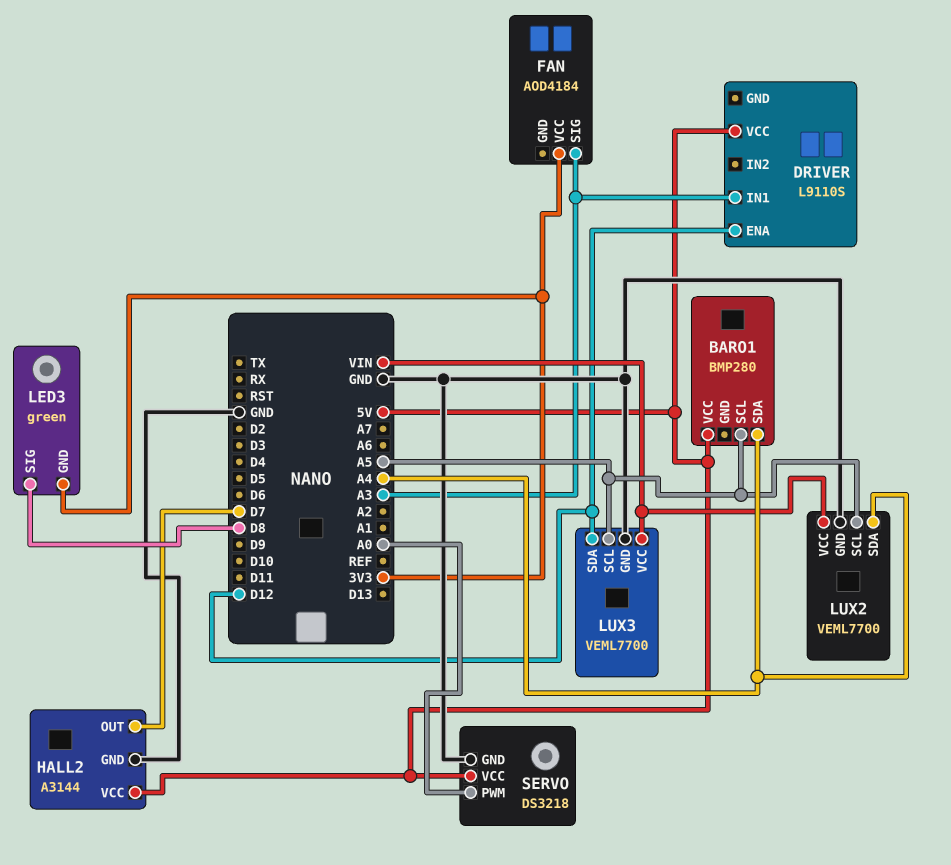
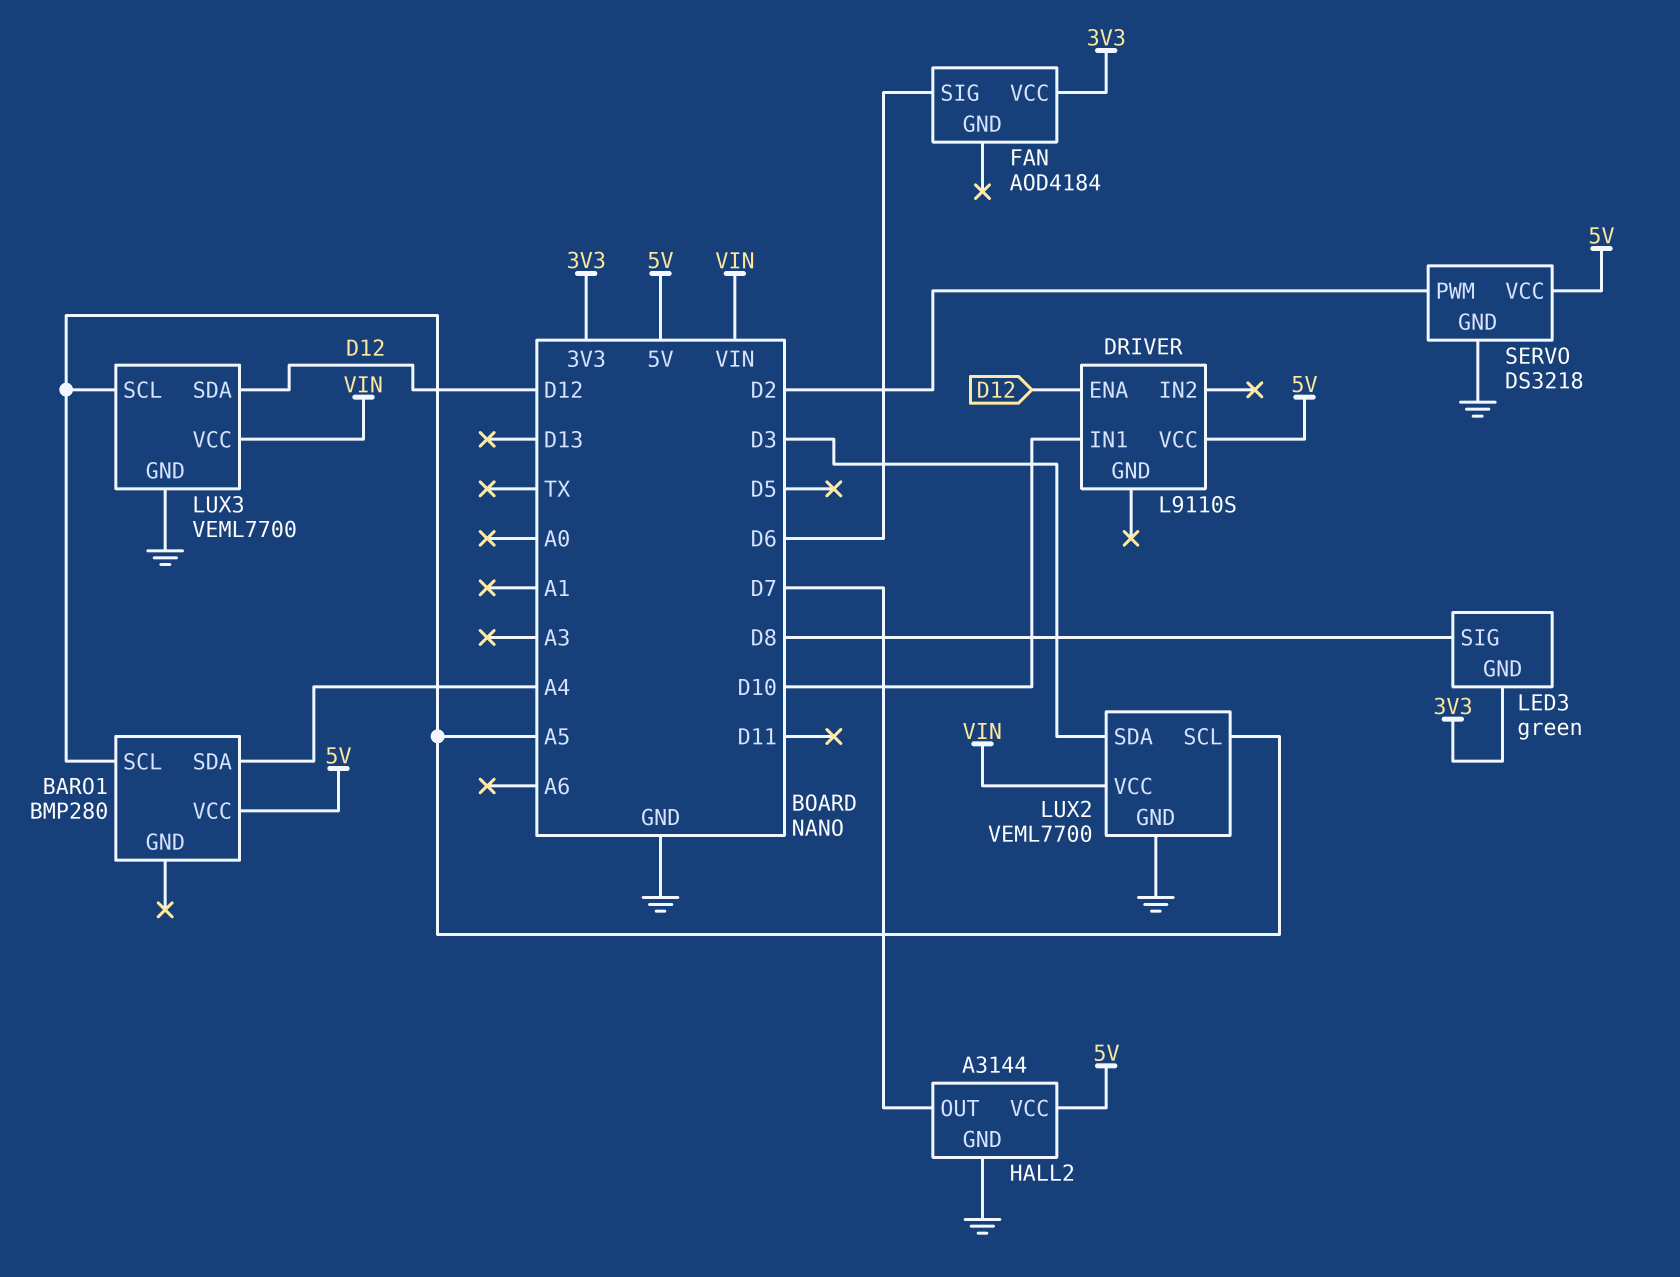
DRIVER pin IN1: A3 -> D10
FAN pin SIG: A3 -> D6
LUX2 pin SDA: A4 -> D3
SERVO pin PWM: A0 -> D2

